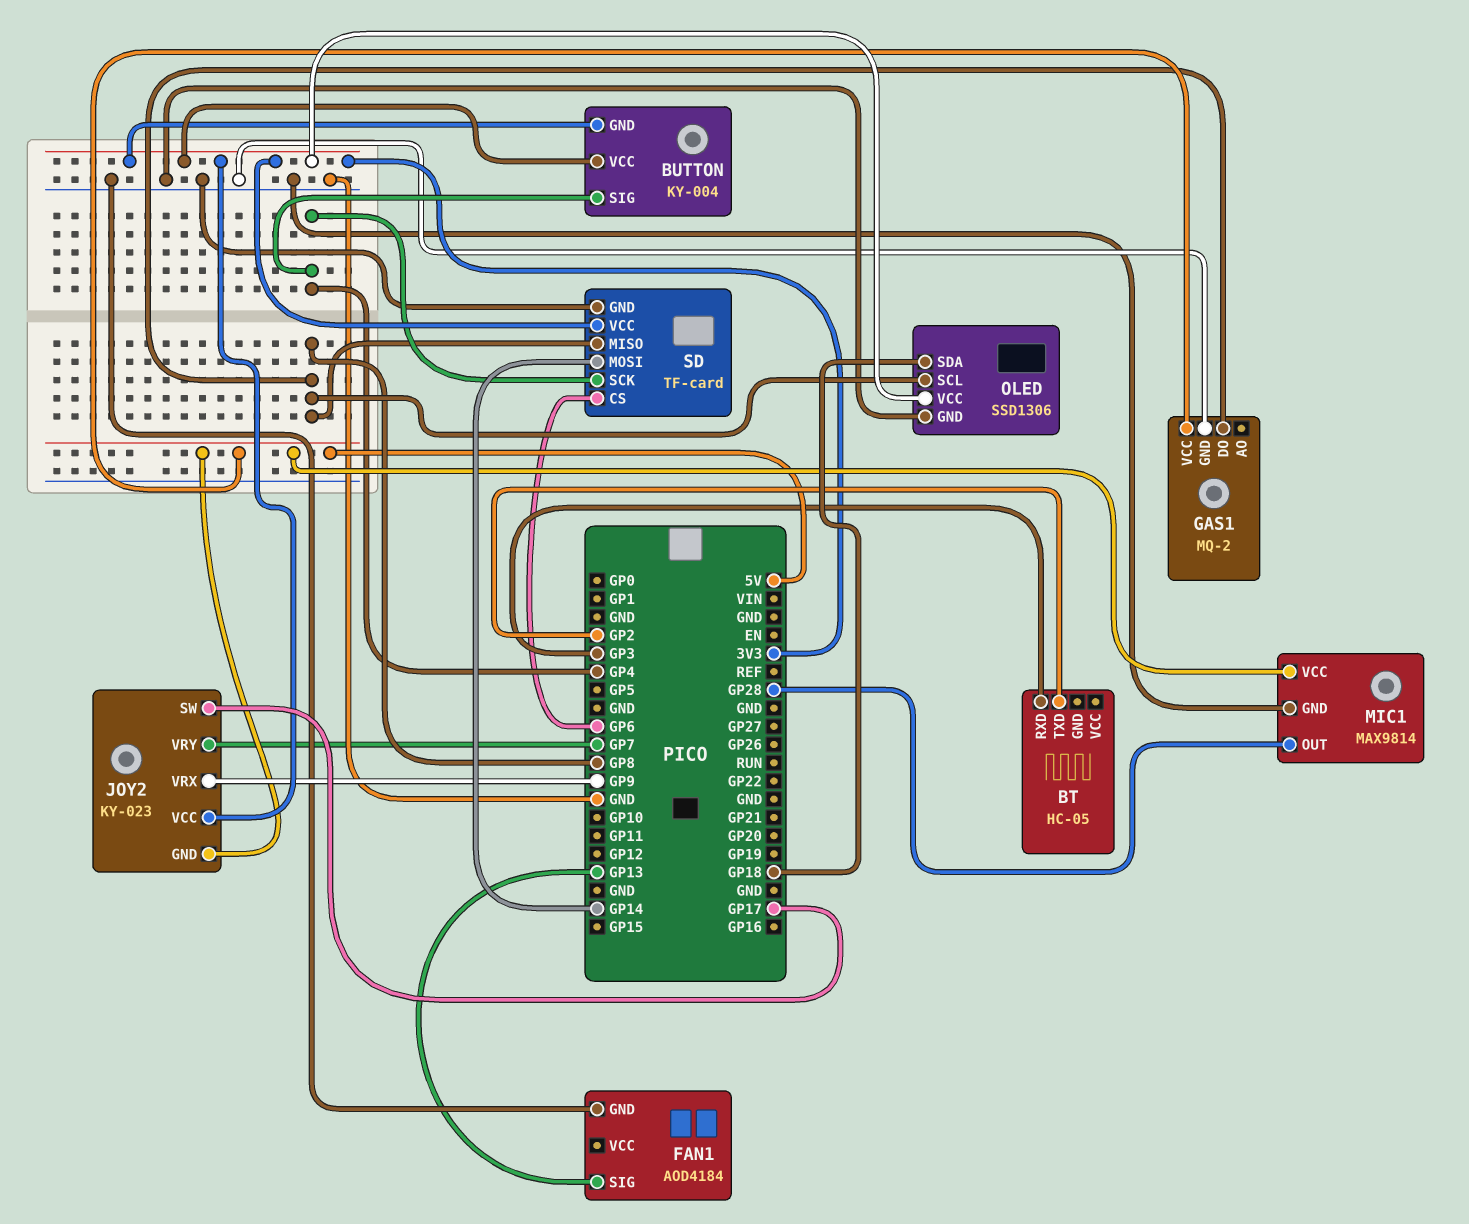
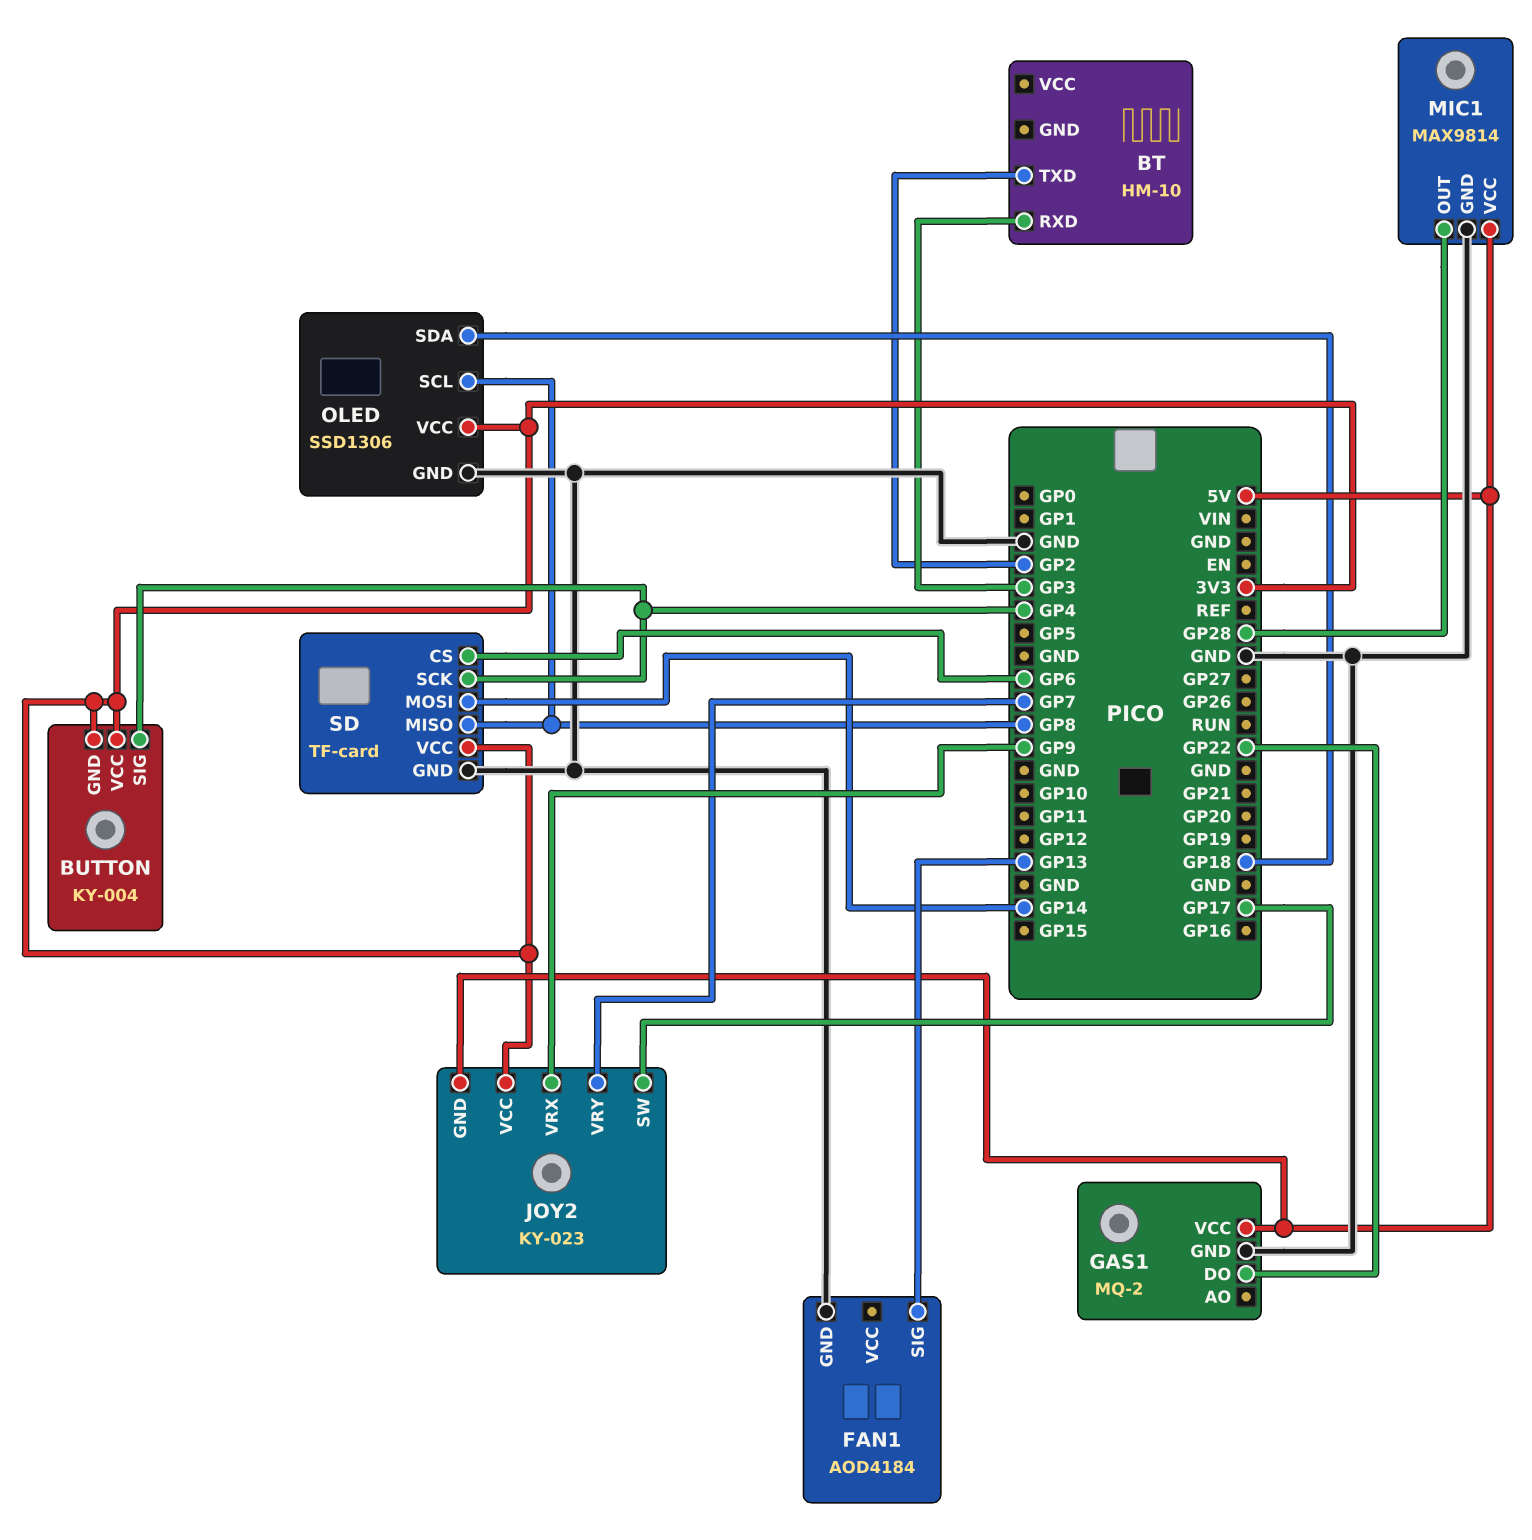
BT: HC-05 -> HM-10
GAS1 pin DO: GP8 -> GP22

